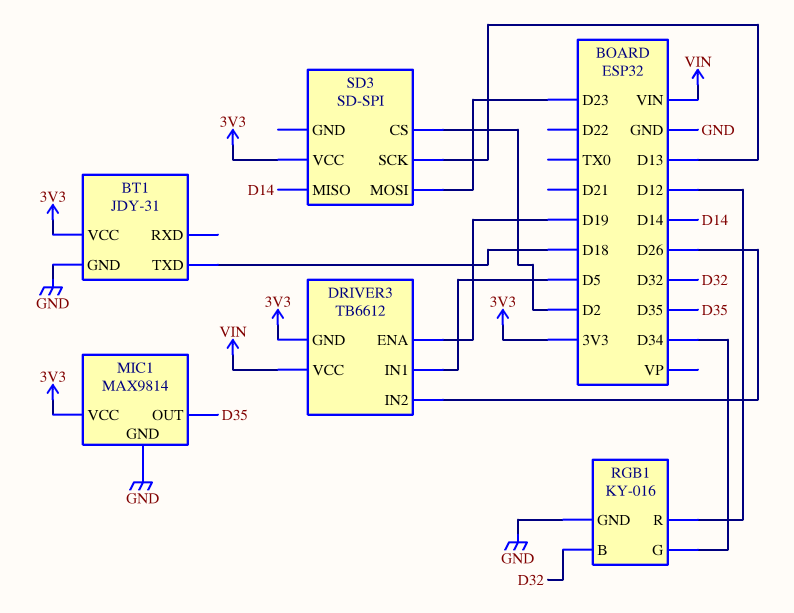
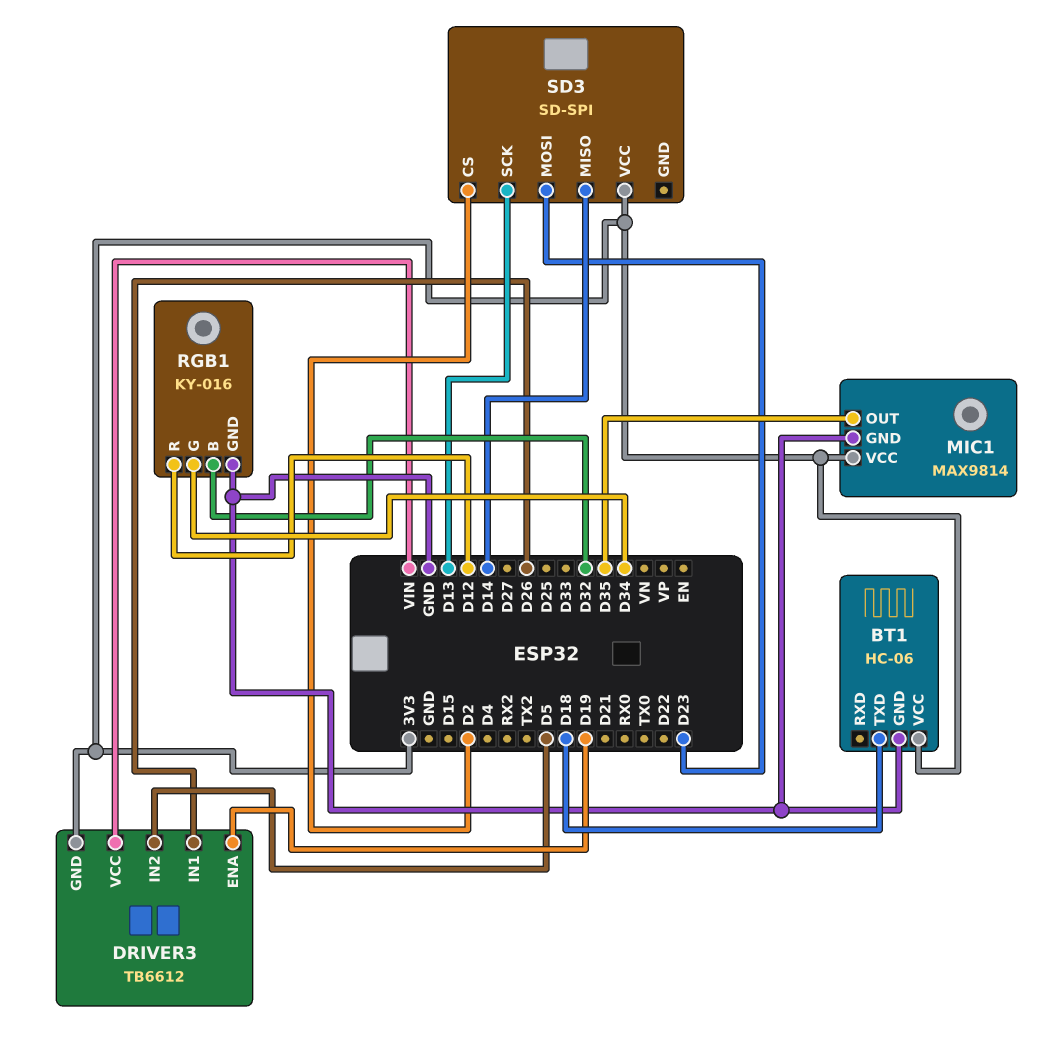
BT1: JDY-31 -> HC-06
DRIVER3 pin IN1: D5 -> D26
DRIVER3 pin IN2: D26 -> D5

